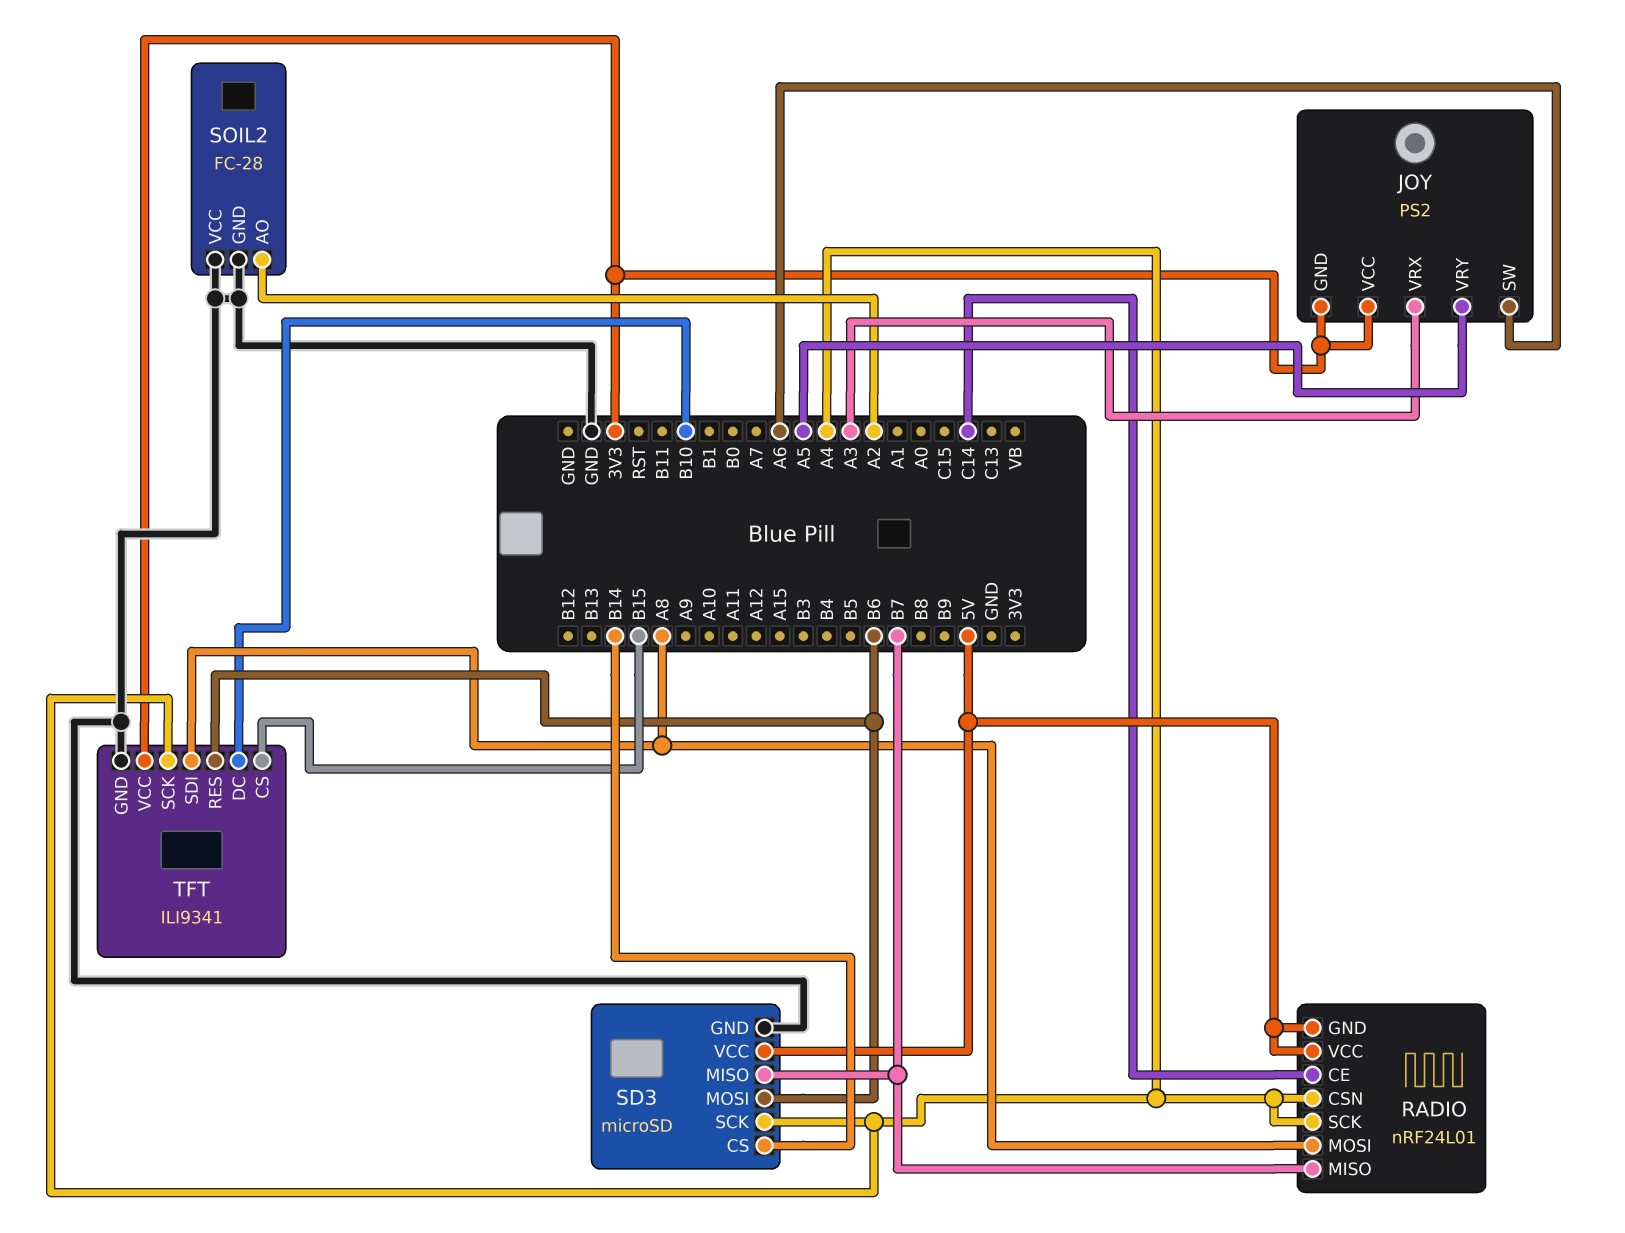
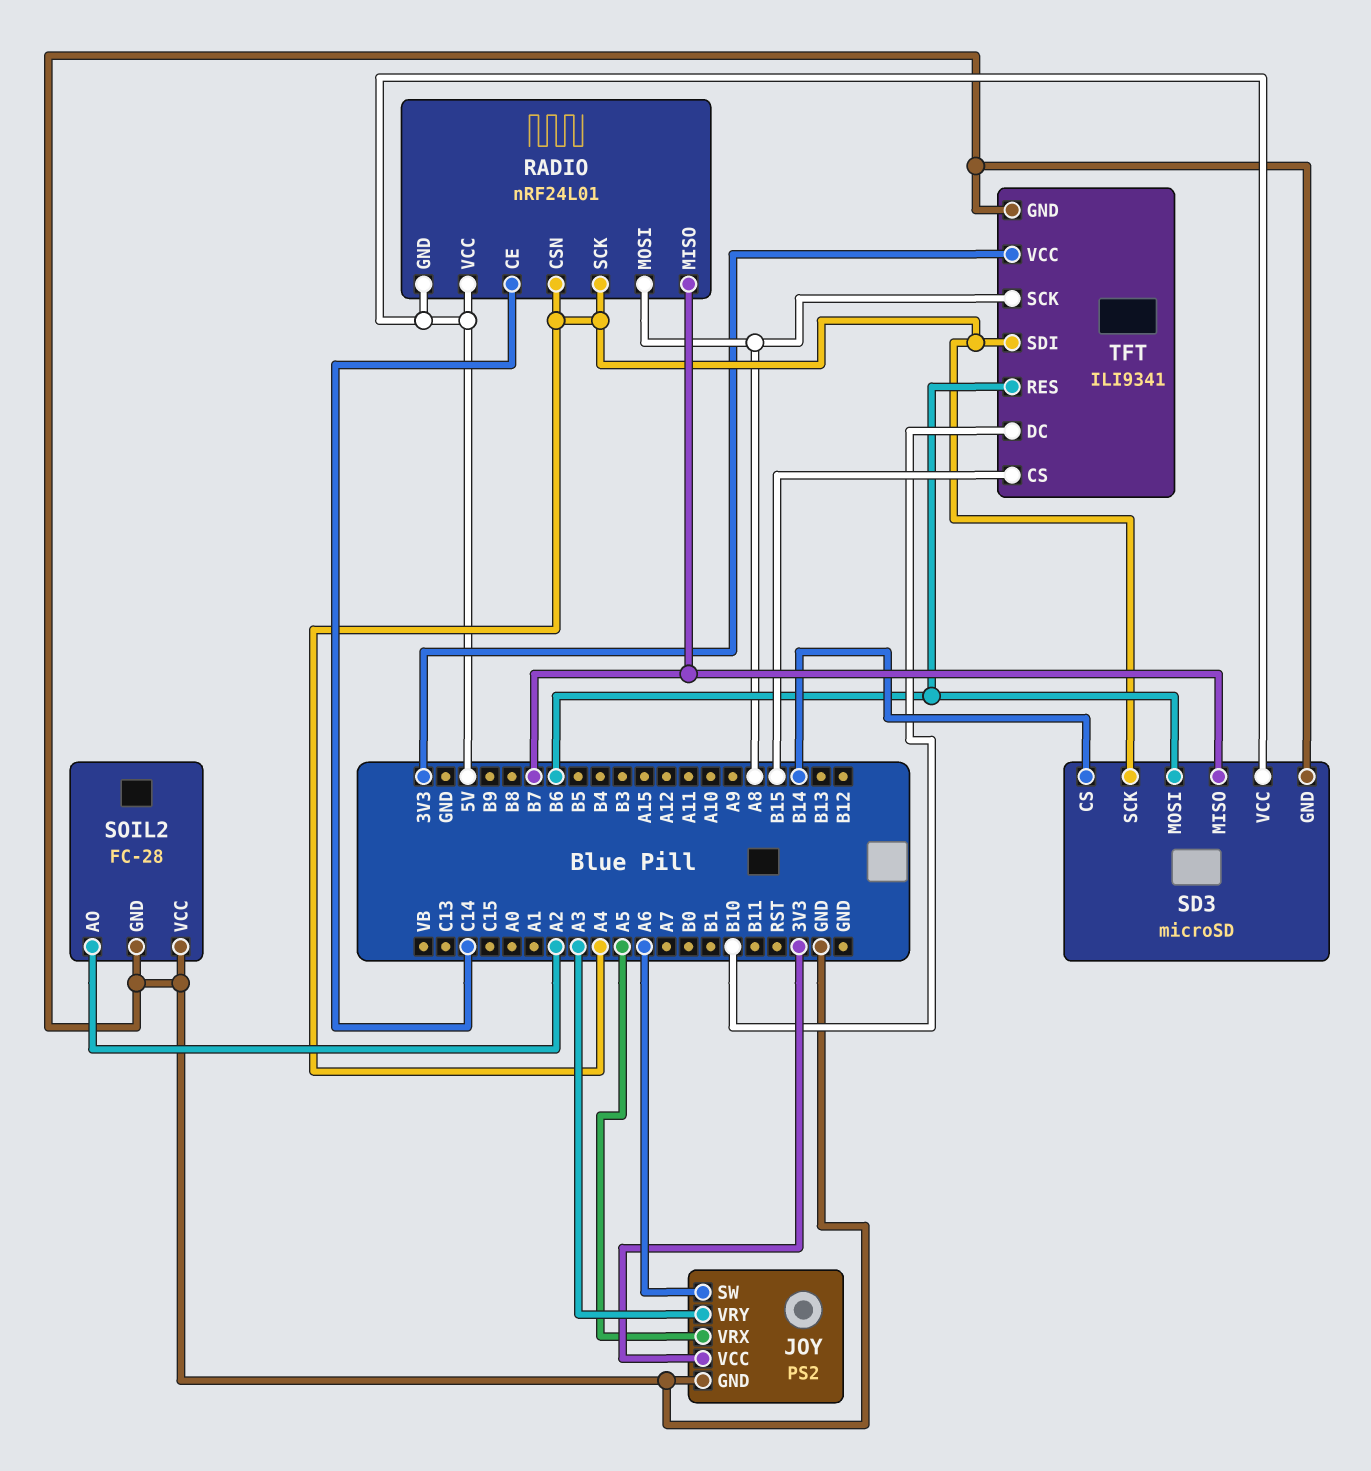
JOY pin GND: 3V3 -> GND
JOY pin VRX: A3 -> A5
JOY pin VRY: A5 -> A3
TFT pin SCK: A4 -> A8
TFT pin SDI: A8 -> A4

